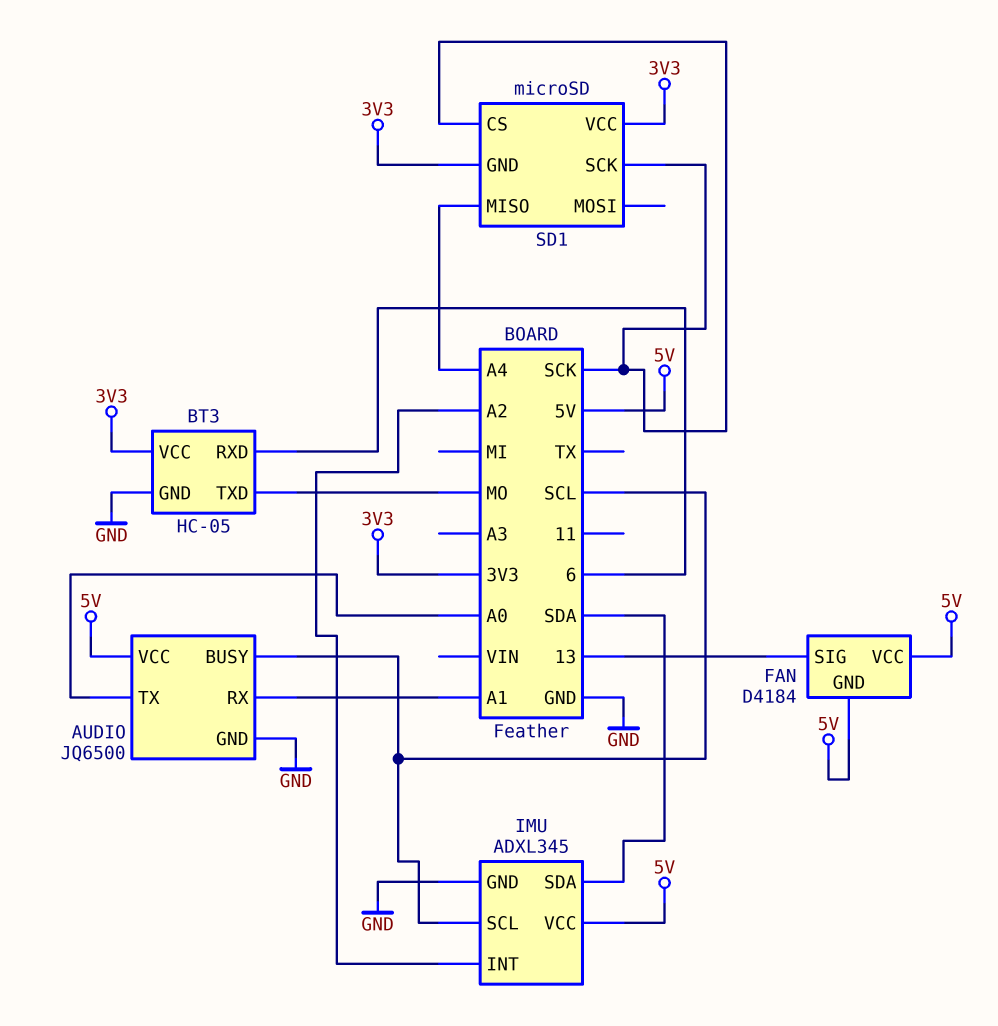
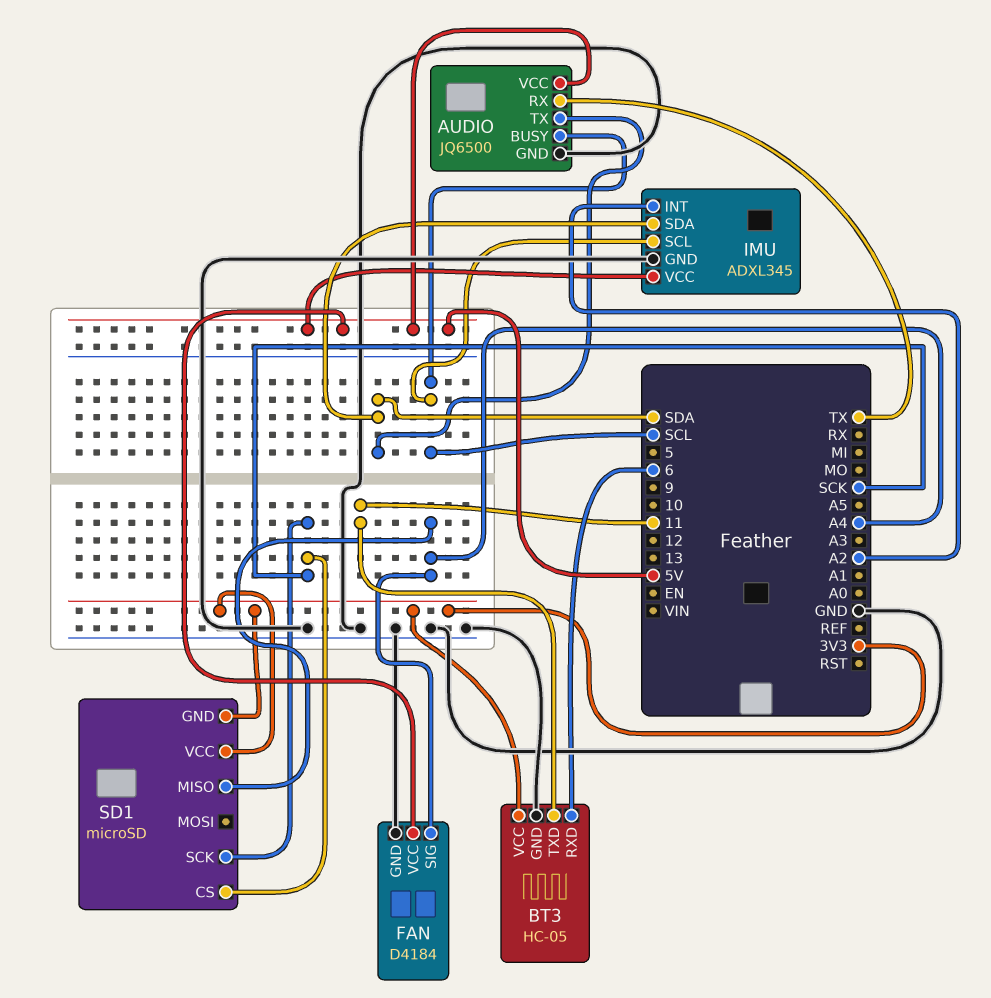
AUDIO pin RX: A1 -> TX
AUDIO pin TX: A0 -> SDA
BT3 pin TXD: MO -> 11
FAN pin GND: 5V -> GND
FAN pin SIG: 13 -> A4

